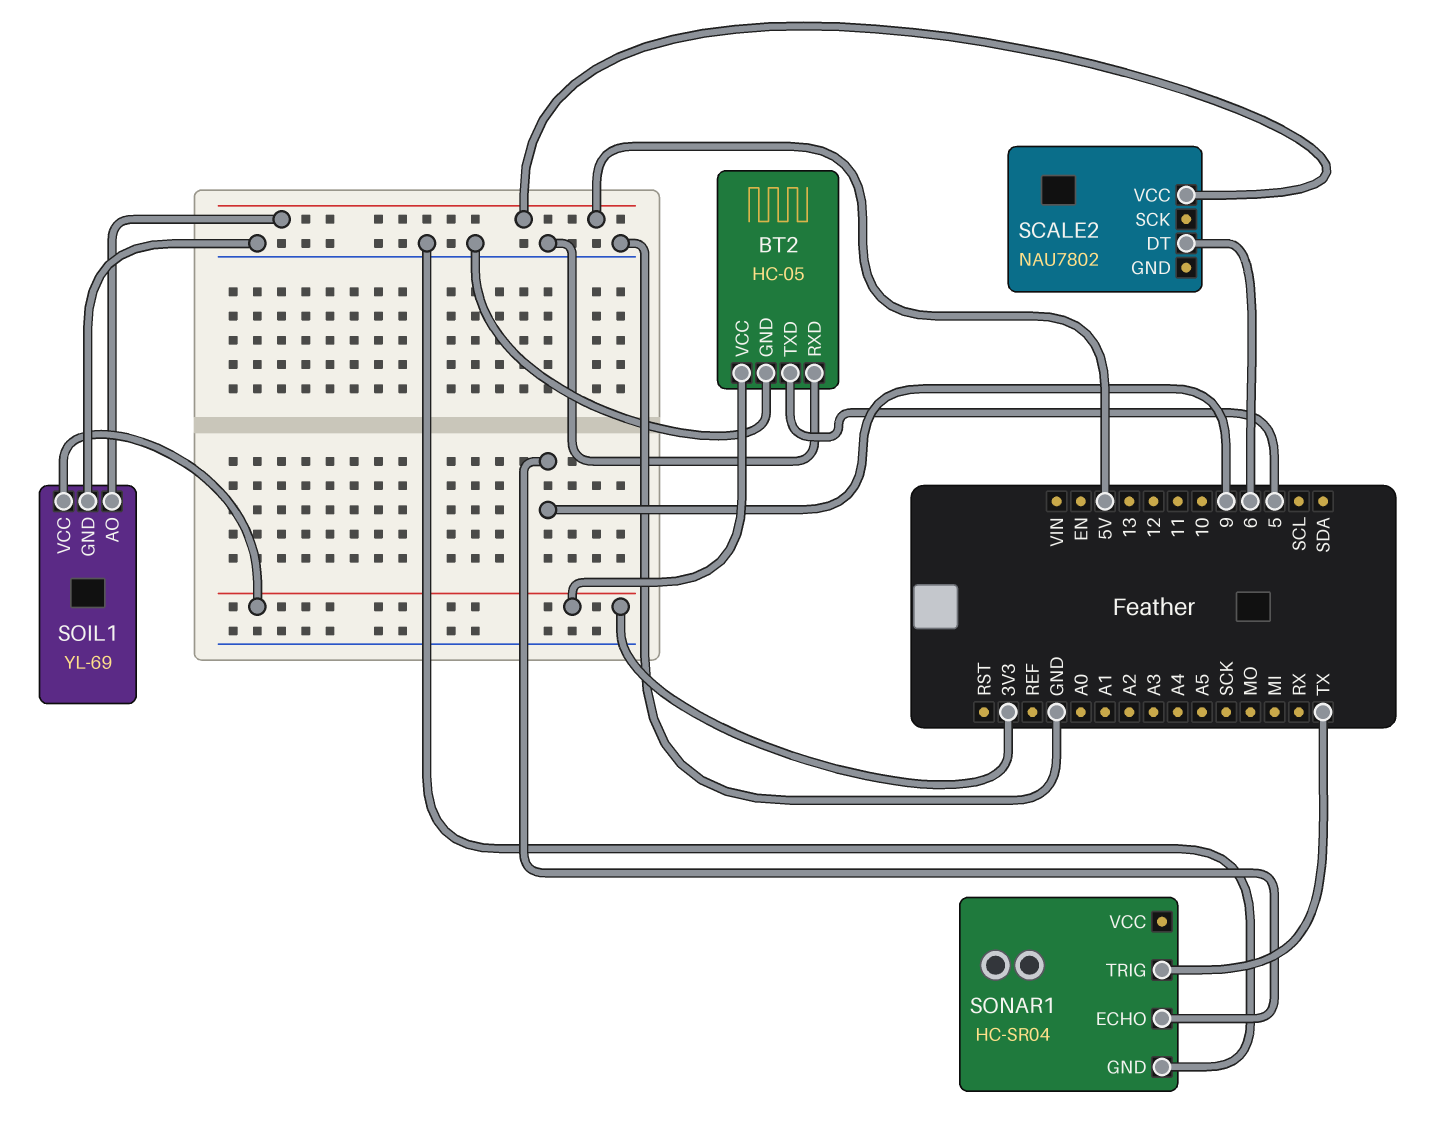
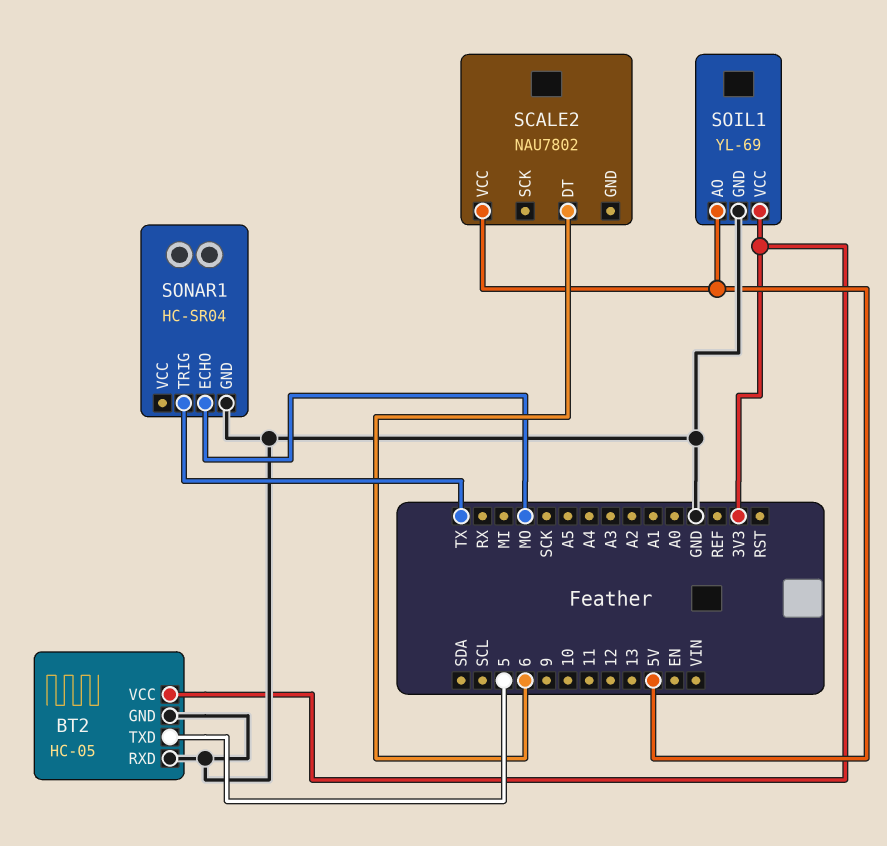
SONAR1 pin ECHO: 9 -> MO

